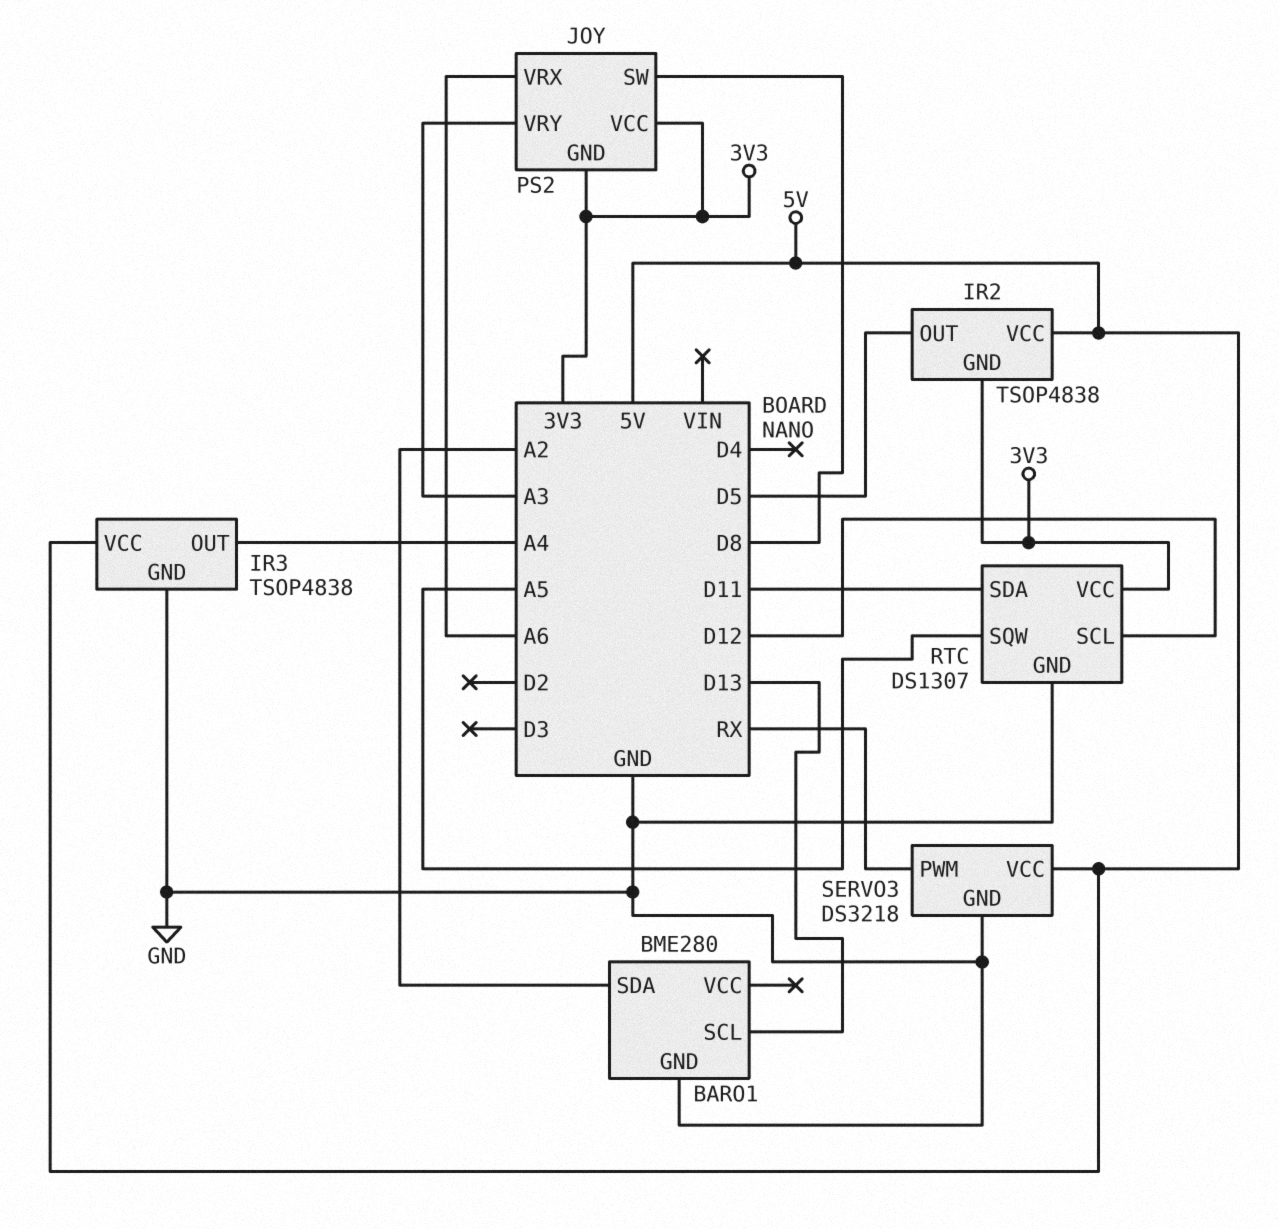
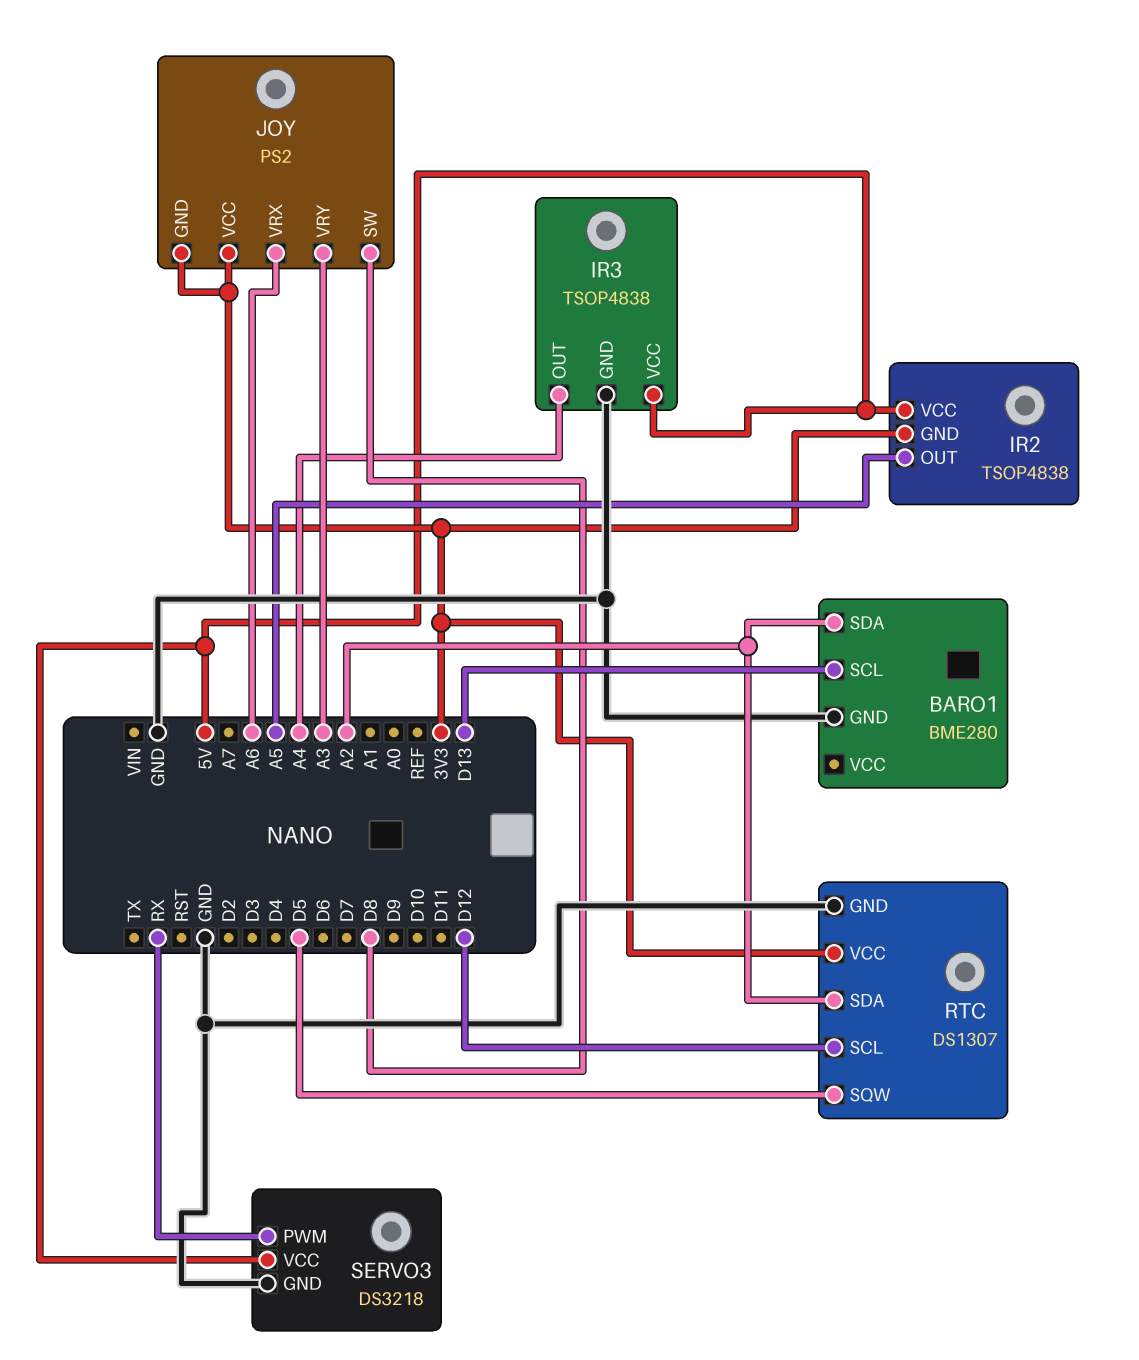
IR2 pin OUT: D5 -> A5
RTC pin SDA: D11 -> A2
RTC pin SQW: A5 -> D5

